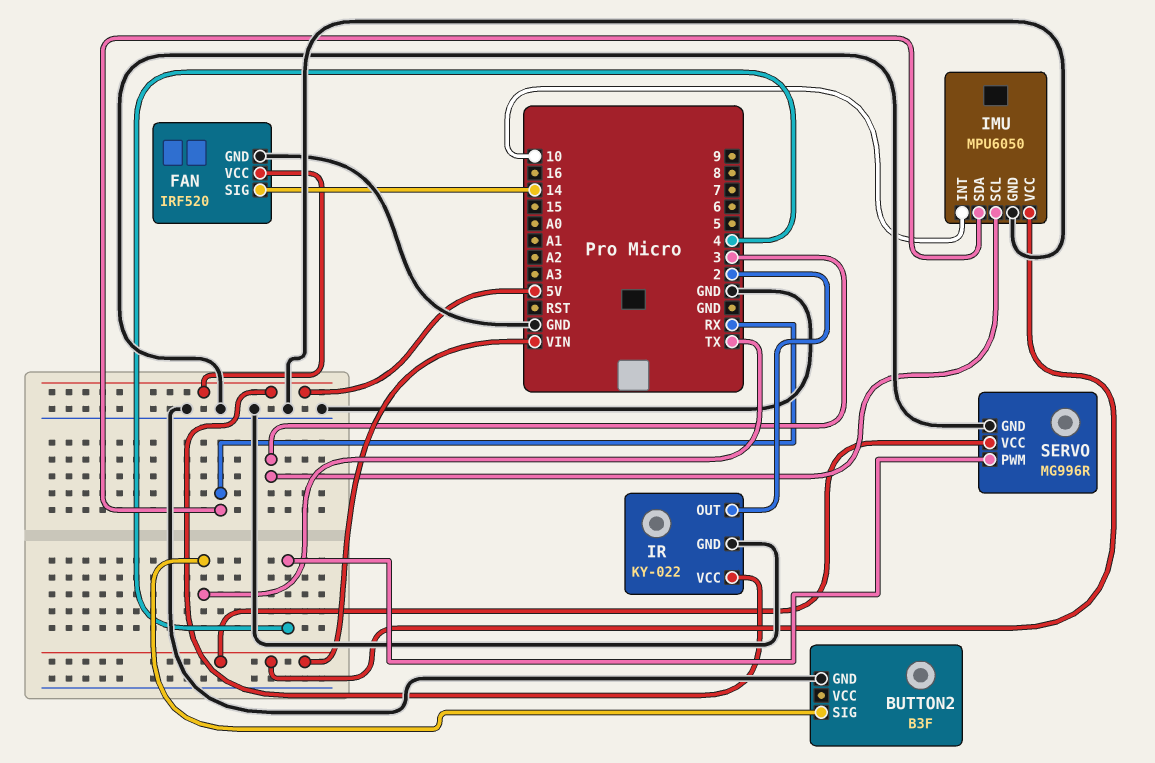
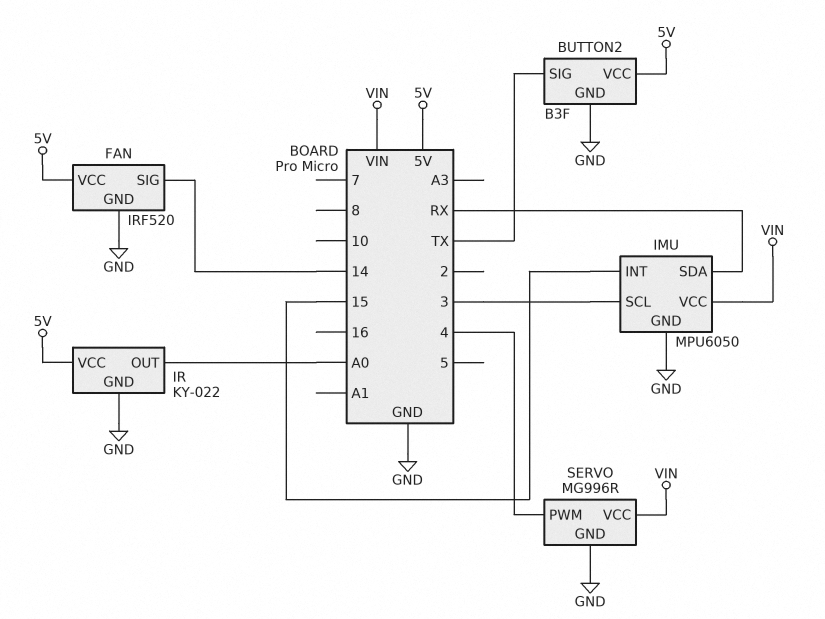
BUTTON2 pin VCC: none -> 5V
IMU pin INT: 10 -> 15
IR pin OUT: 2 -> A0

